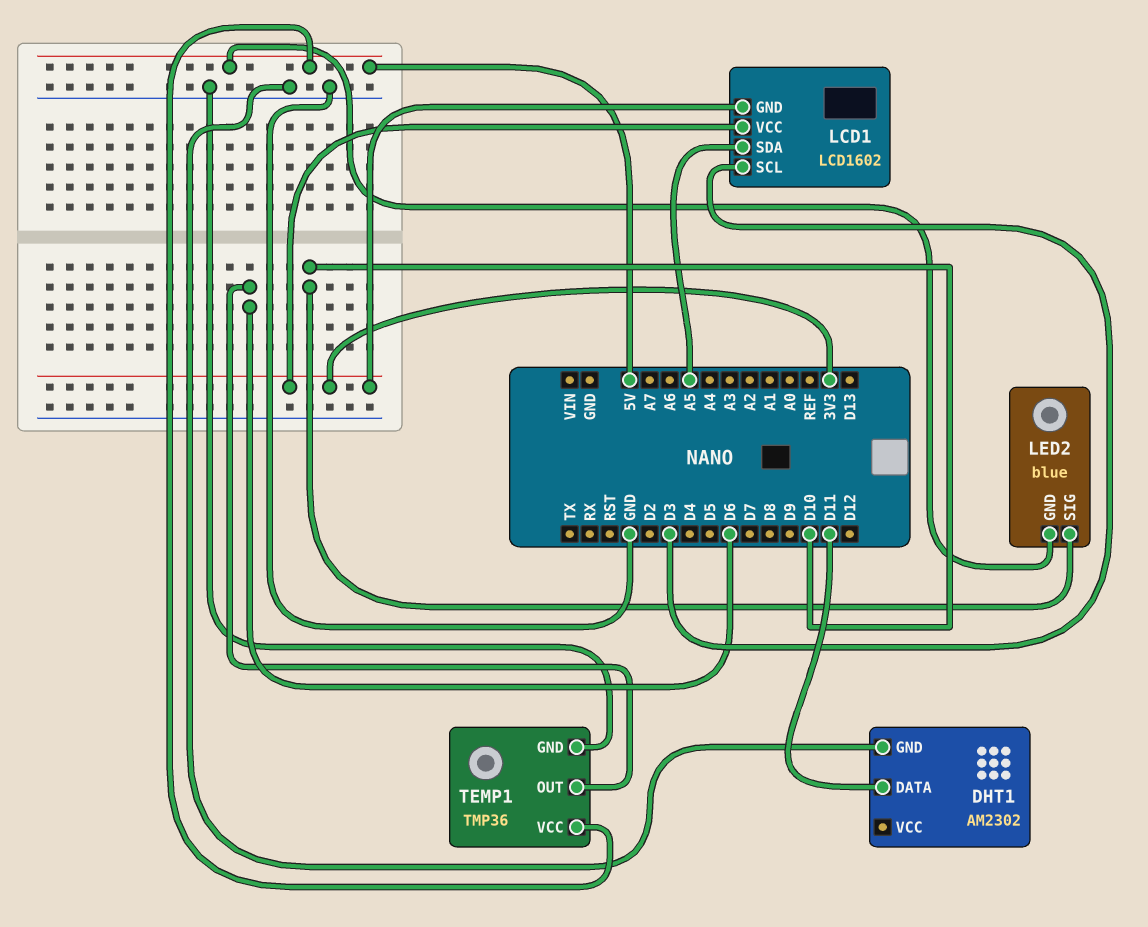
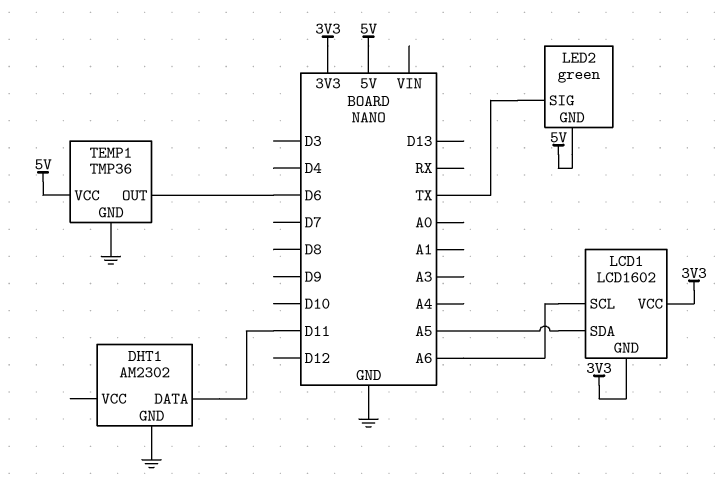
LCD1 pin SCL: D3 -> A6
LED2: blue -> green
LED2 pin SIG: D10 -> TX

